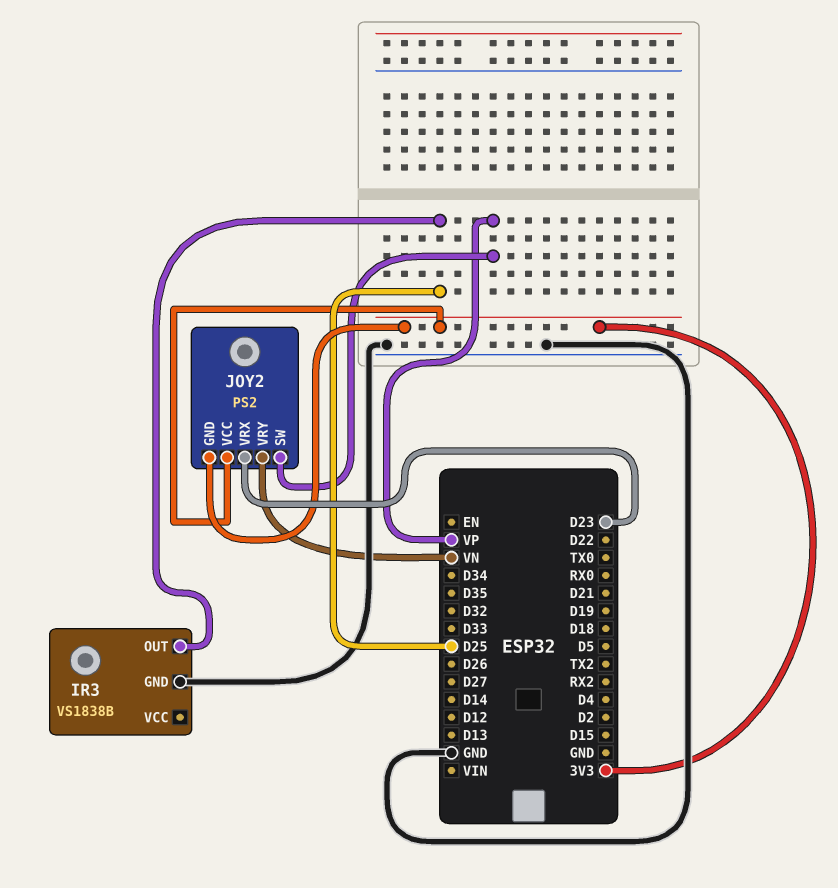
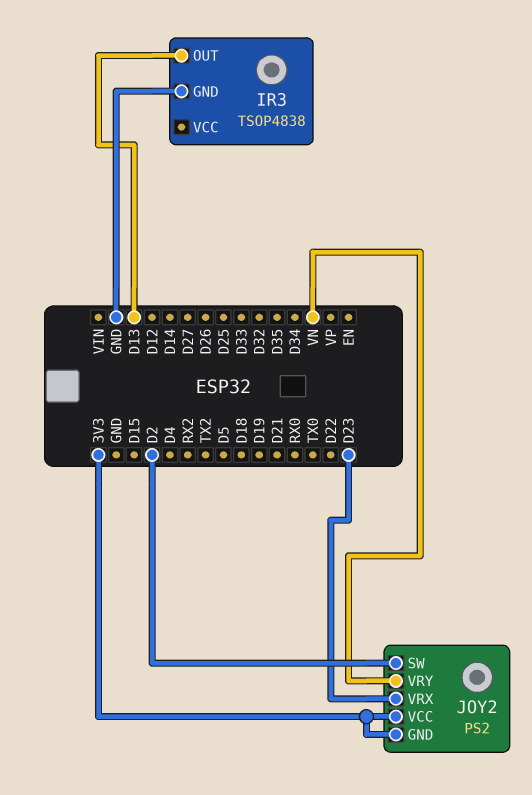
IR3: VS1838B -> TSOP4838
IR3 pin OUT: D25 -> D13
JOY2 pin SW: VP -> D2

